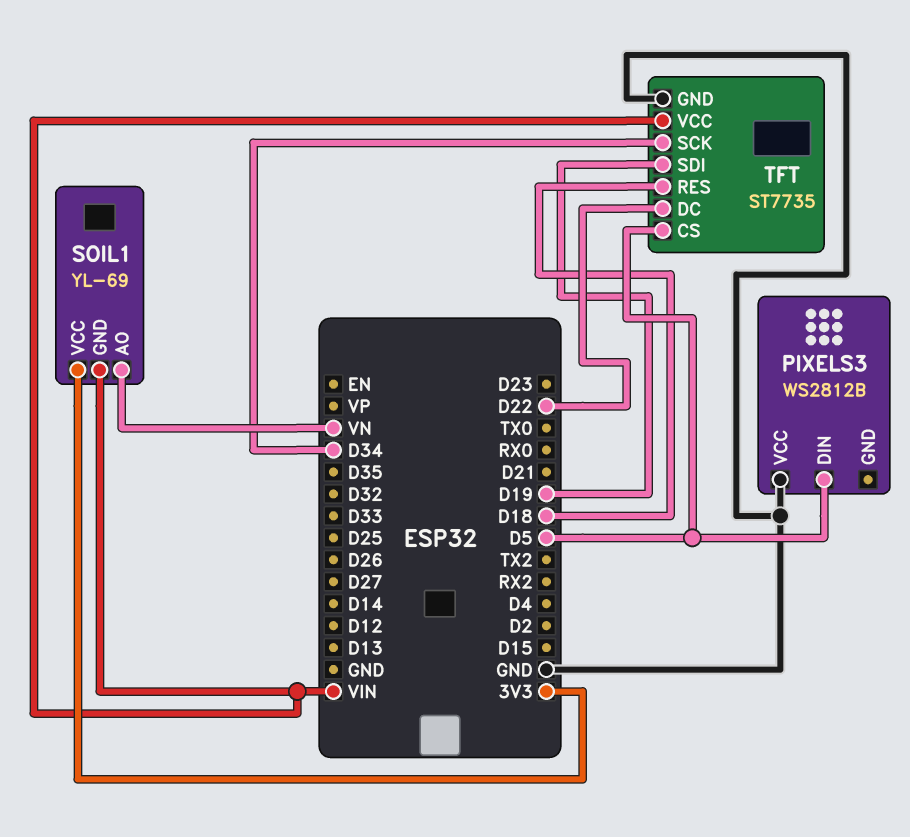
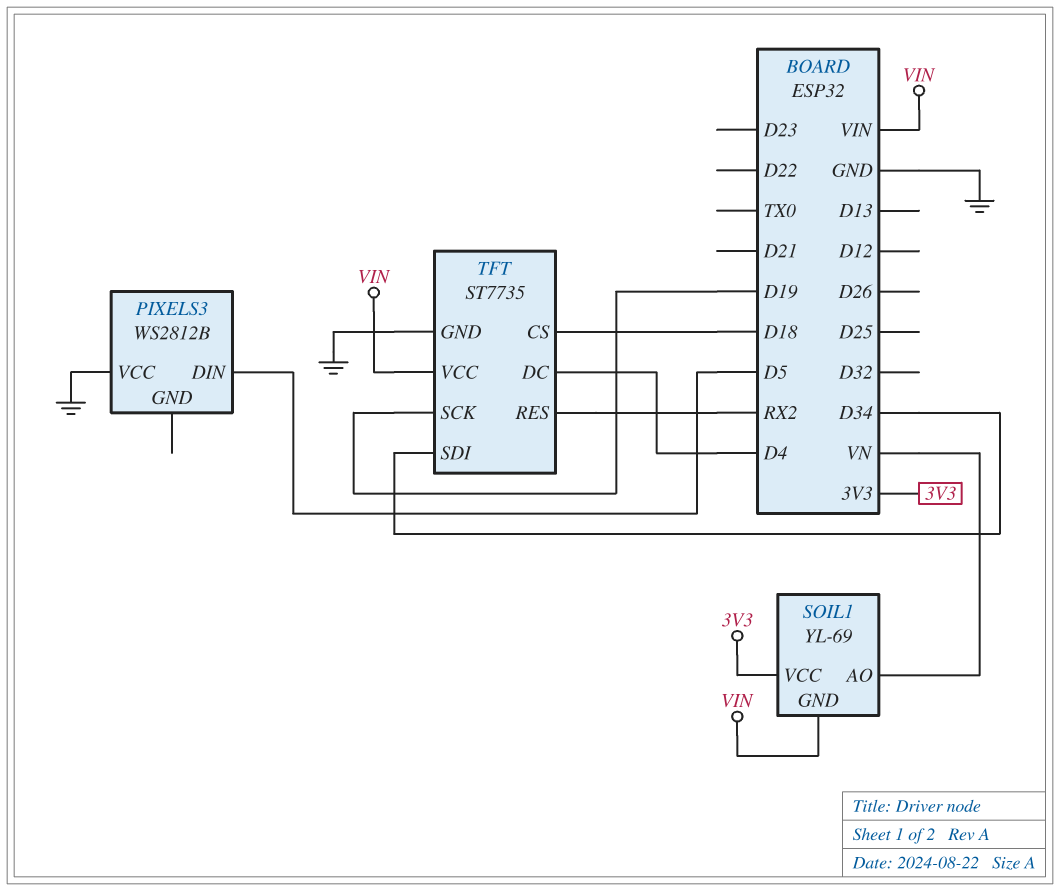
TFT pin CS: D5 -> D18
TFT pin DC: D22 -> D4
TFT pin RES: D18 -> RX2
TFT pin SCK: D34 -> D19
TFT pin SDI: D19 -> D34

